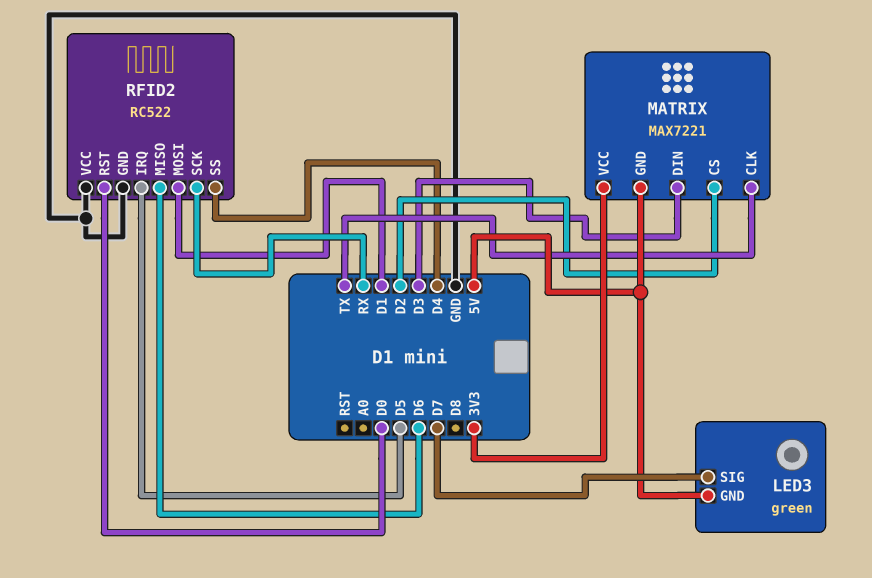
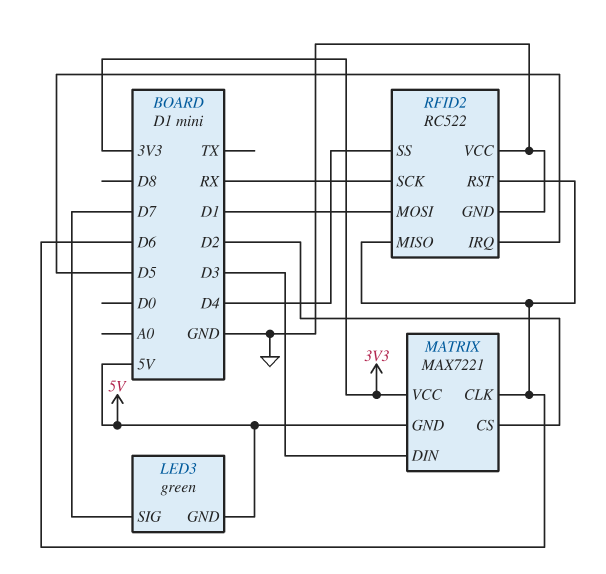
MATRIX pin CLK: TX -> D6
RFID2 pin RST: D0 -> D6

